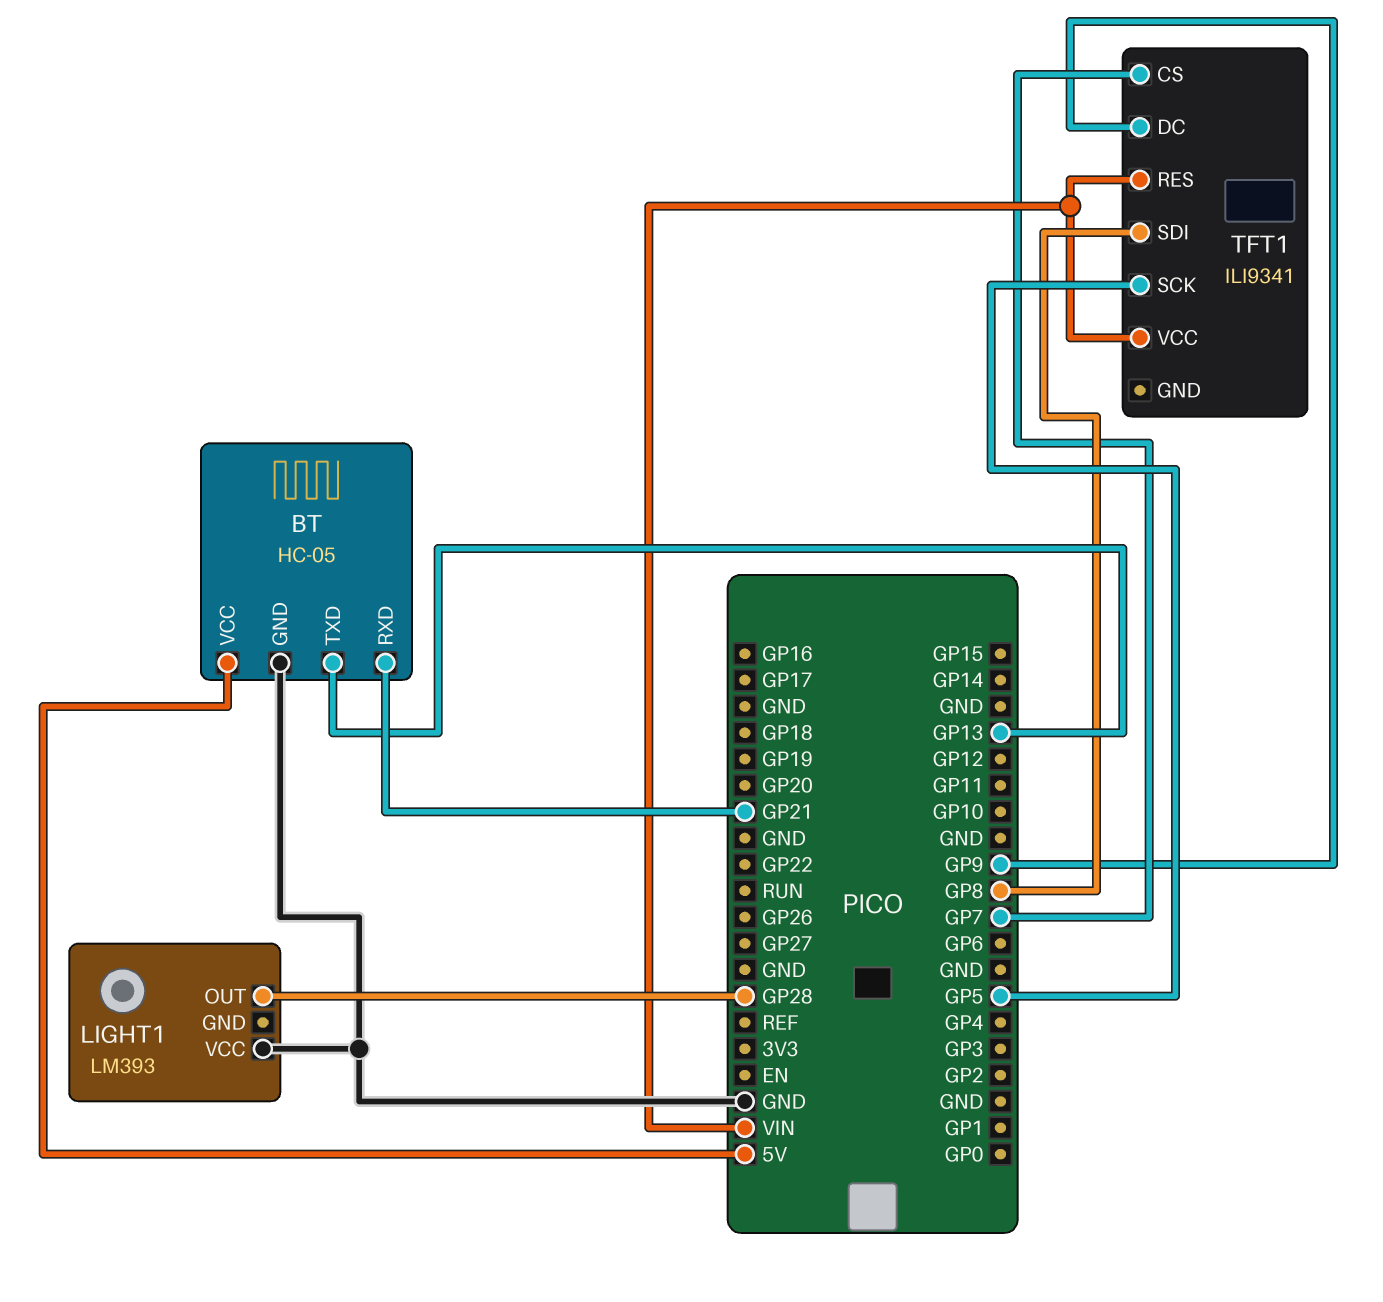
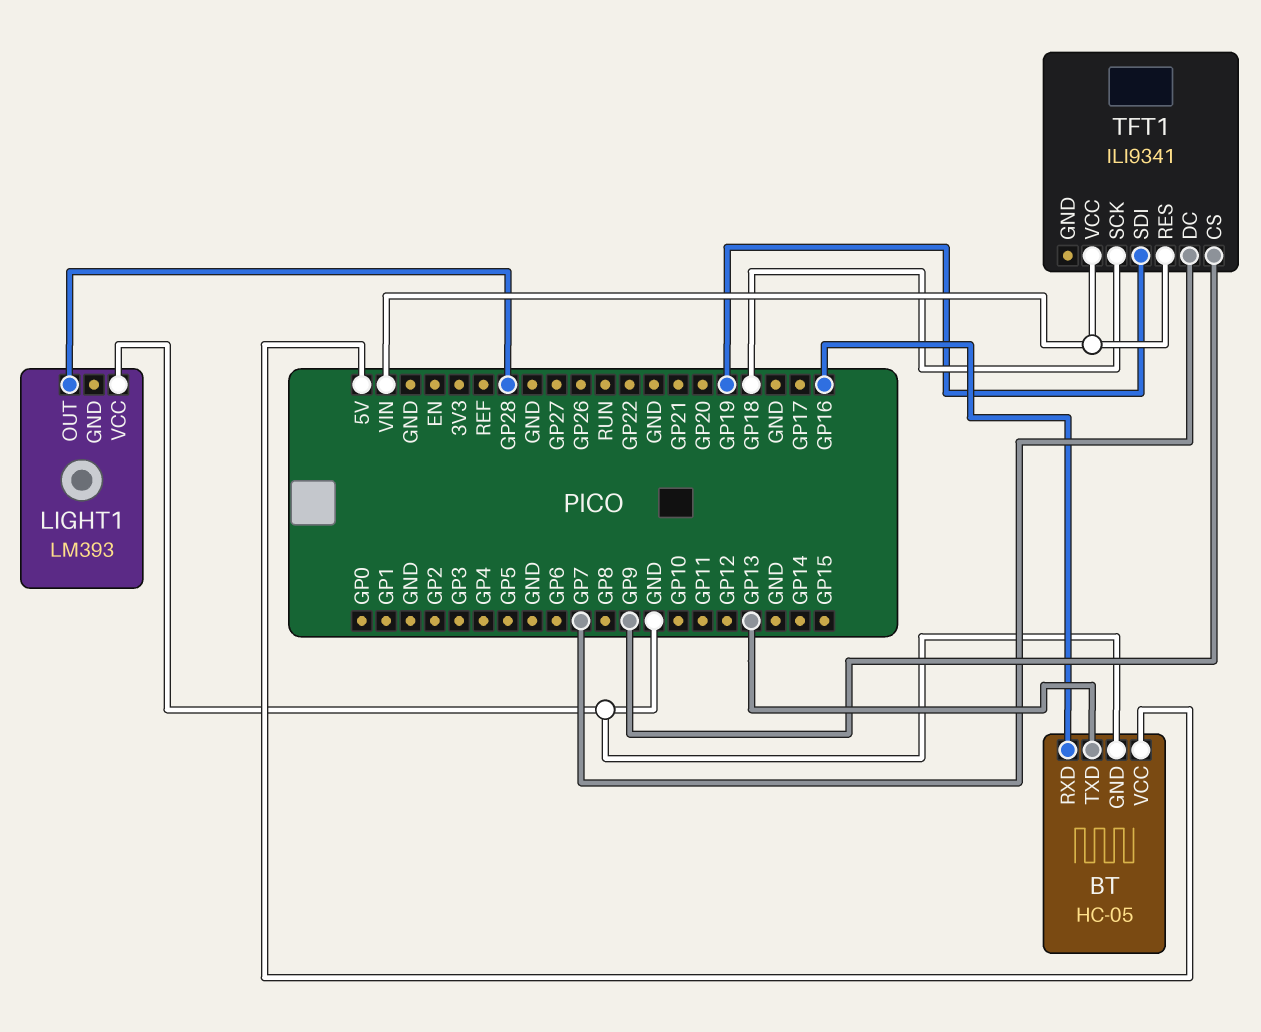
BT pin RXD: GP21 -> GP16
TFT1 pin CS: GP7 -> GP9
TFT1 pin DC: GP9 -> GP7
TFT1 pin SCK: GP5 -> GP18
TFT1 pin SDI: GP8 -> GP19

